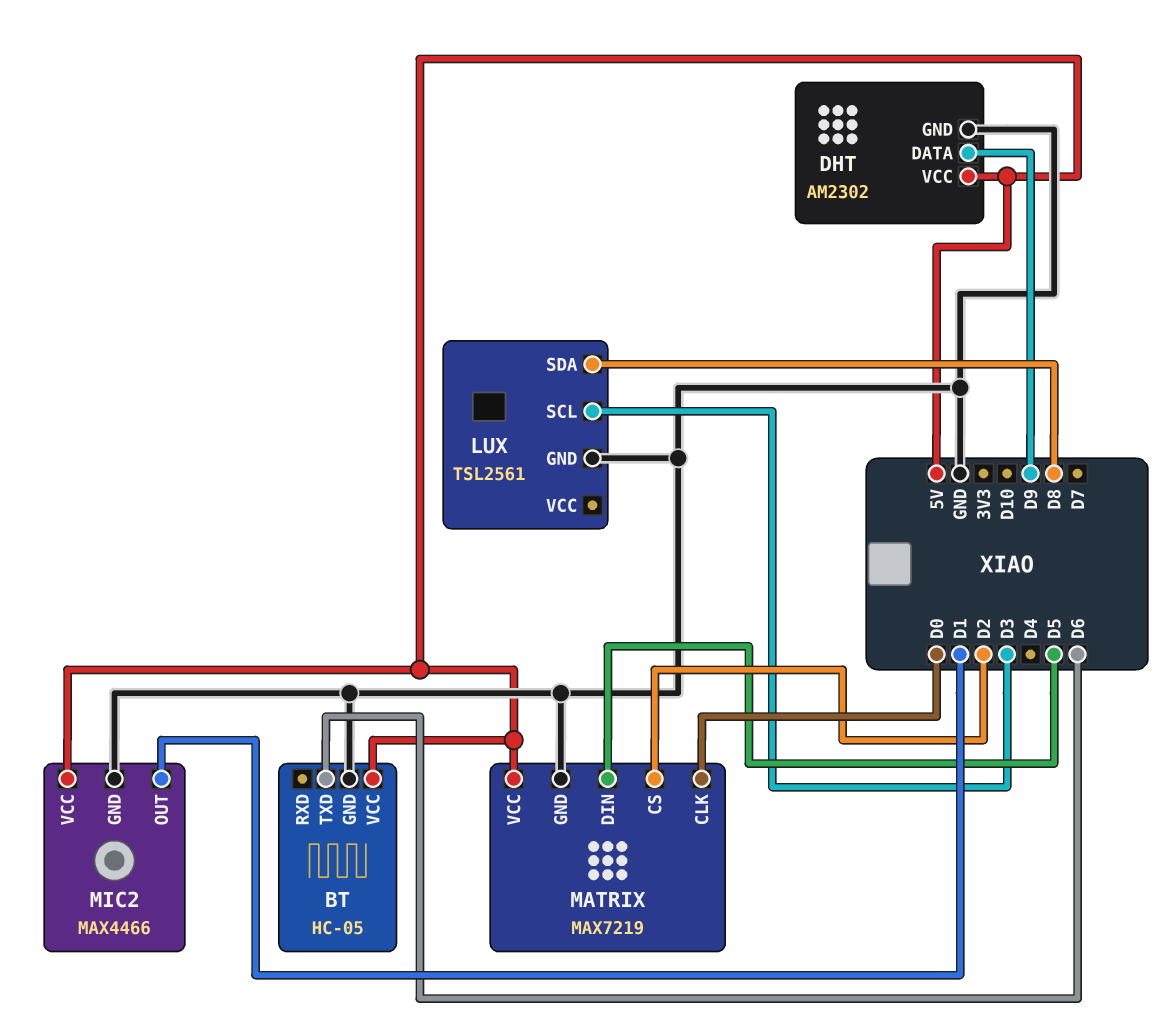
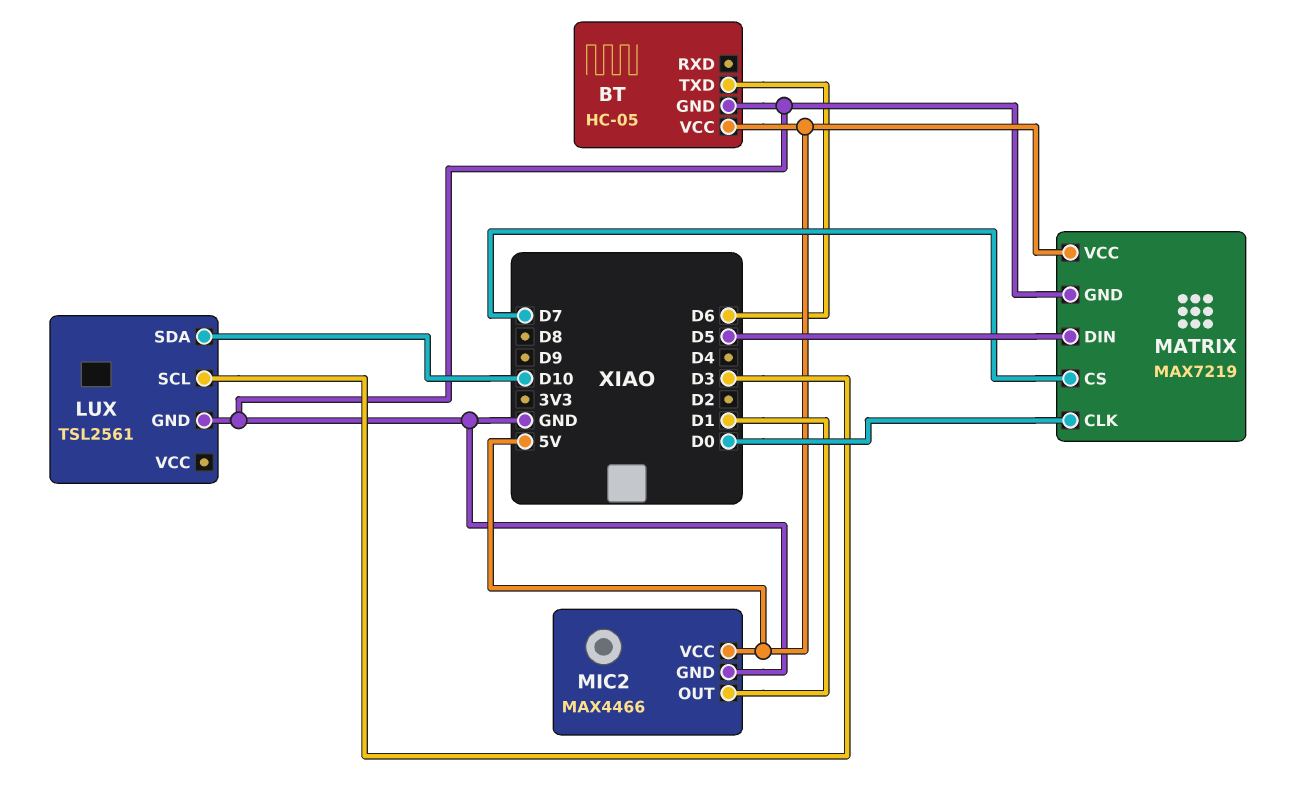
DHT: AM2302 -> none
DHT pin DATA: D9 -> none
DHT pin GND: GND -> none
DHT pin VCC: 5V -> none
LUX pin SDA: D8 -> D10
MATRIX pin CS: D2 -> D7

